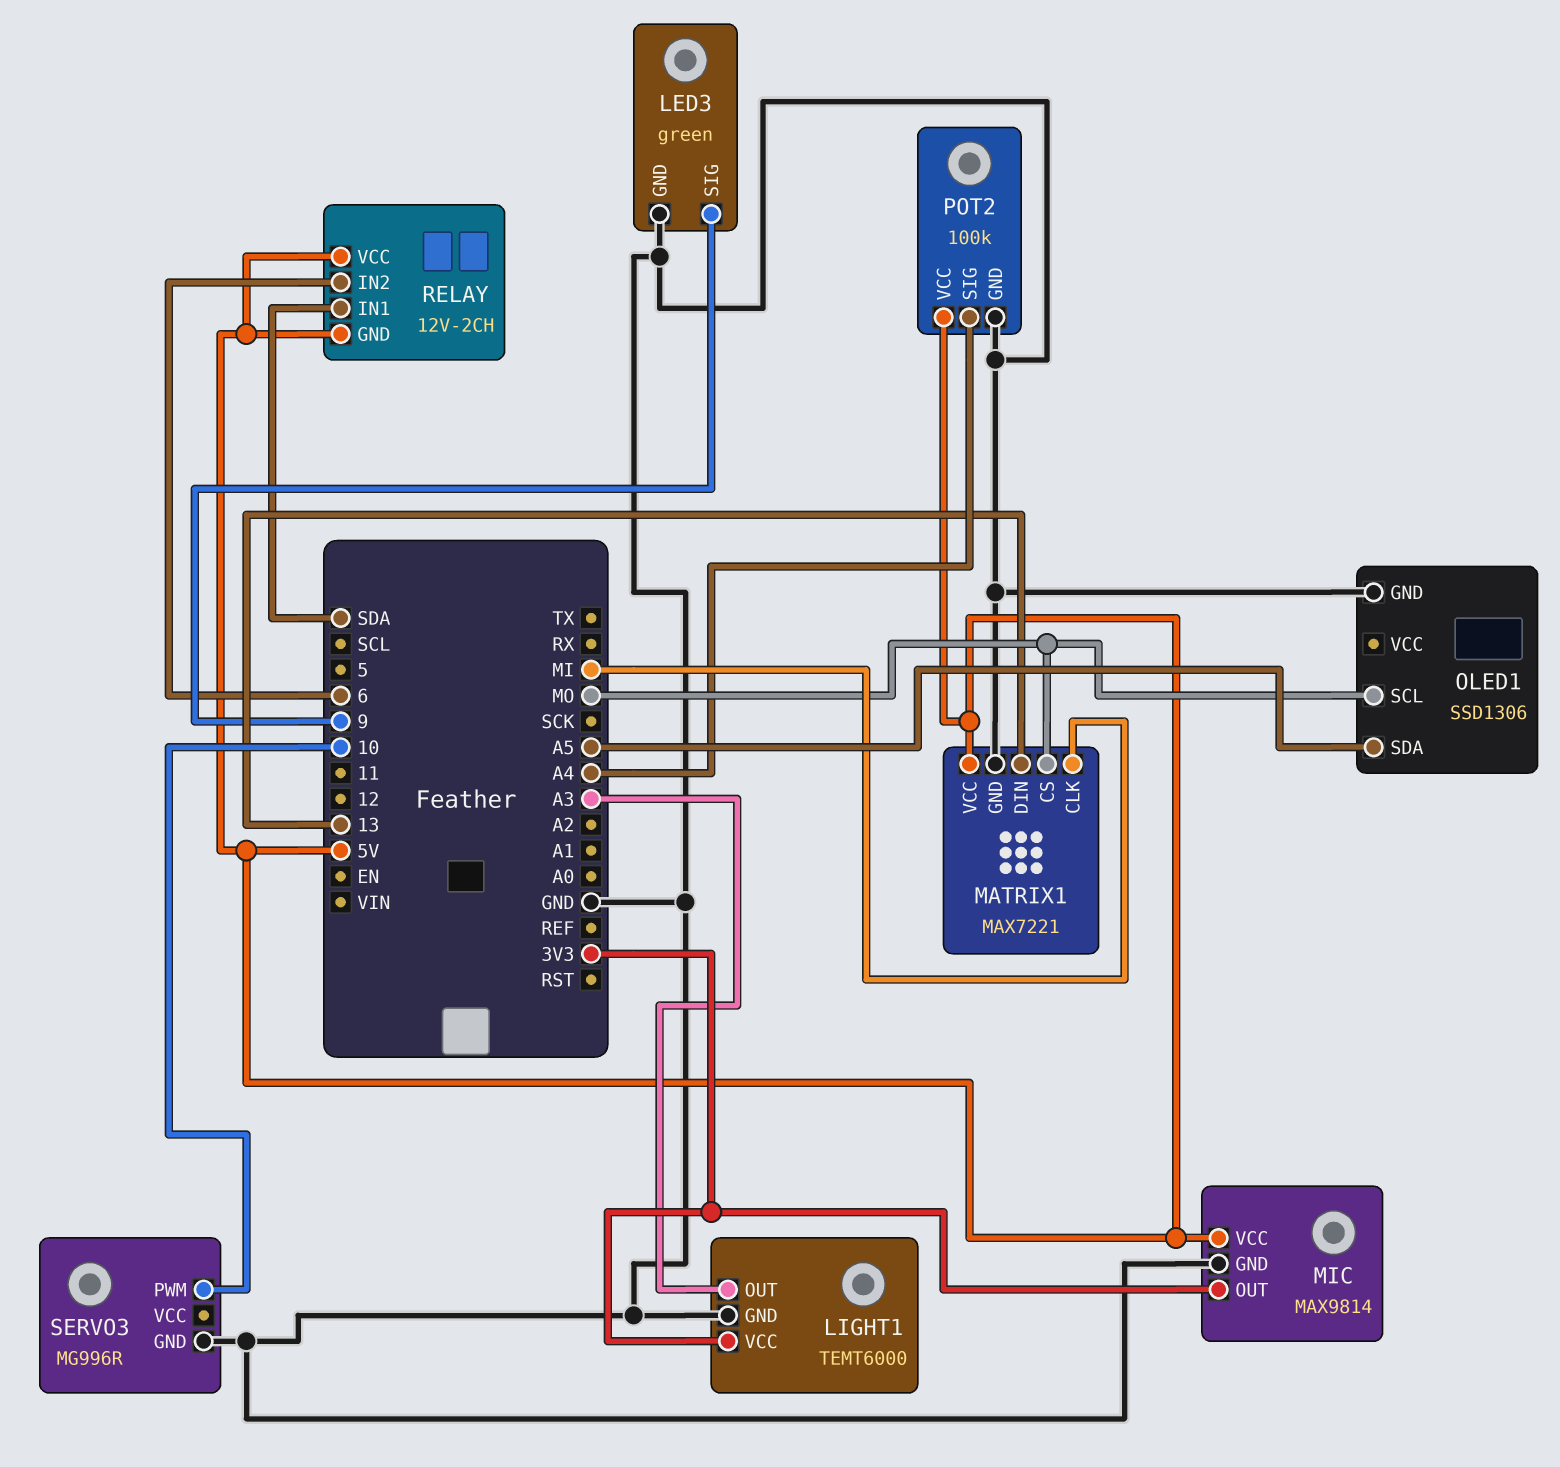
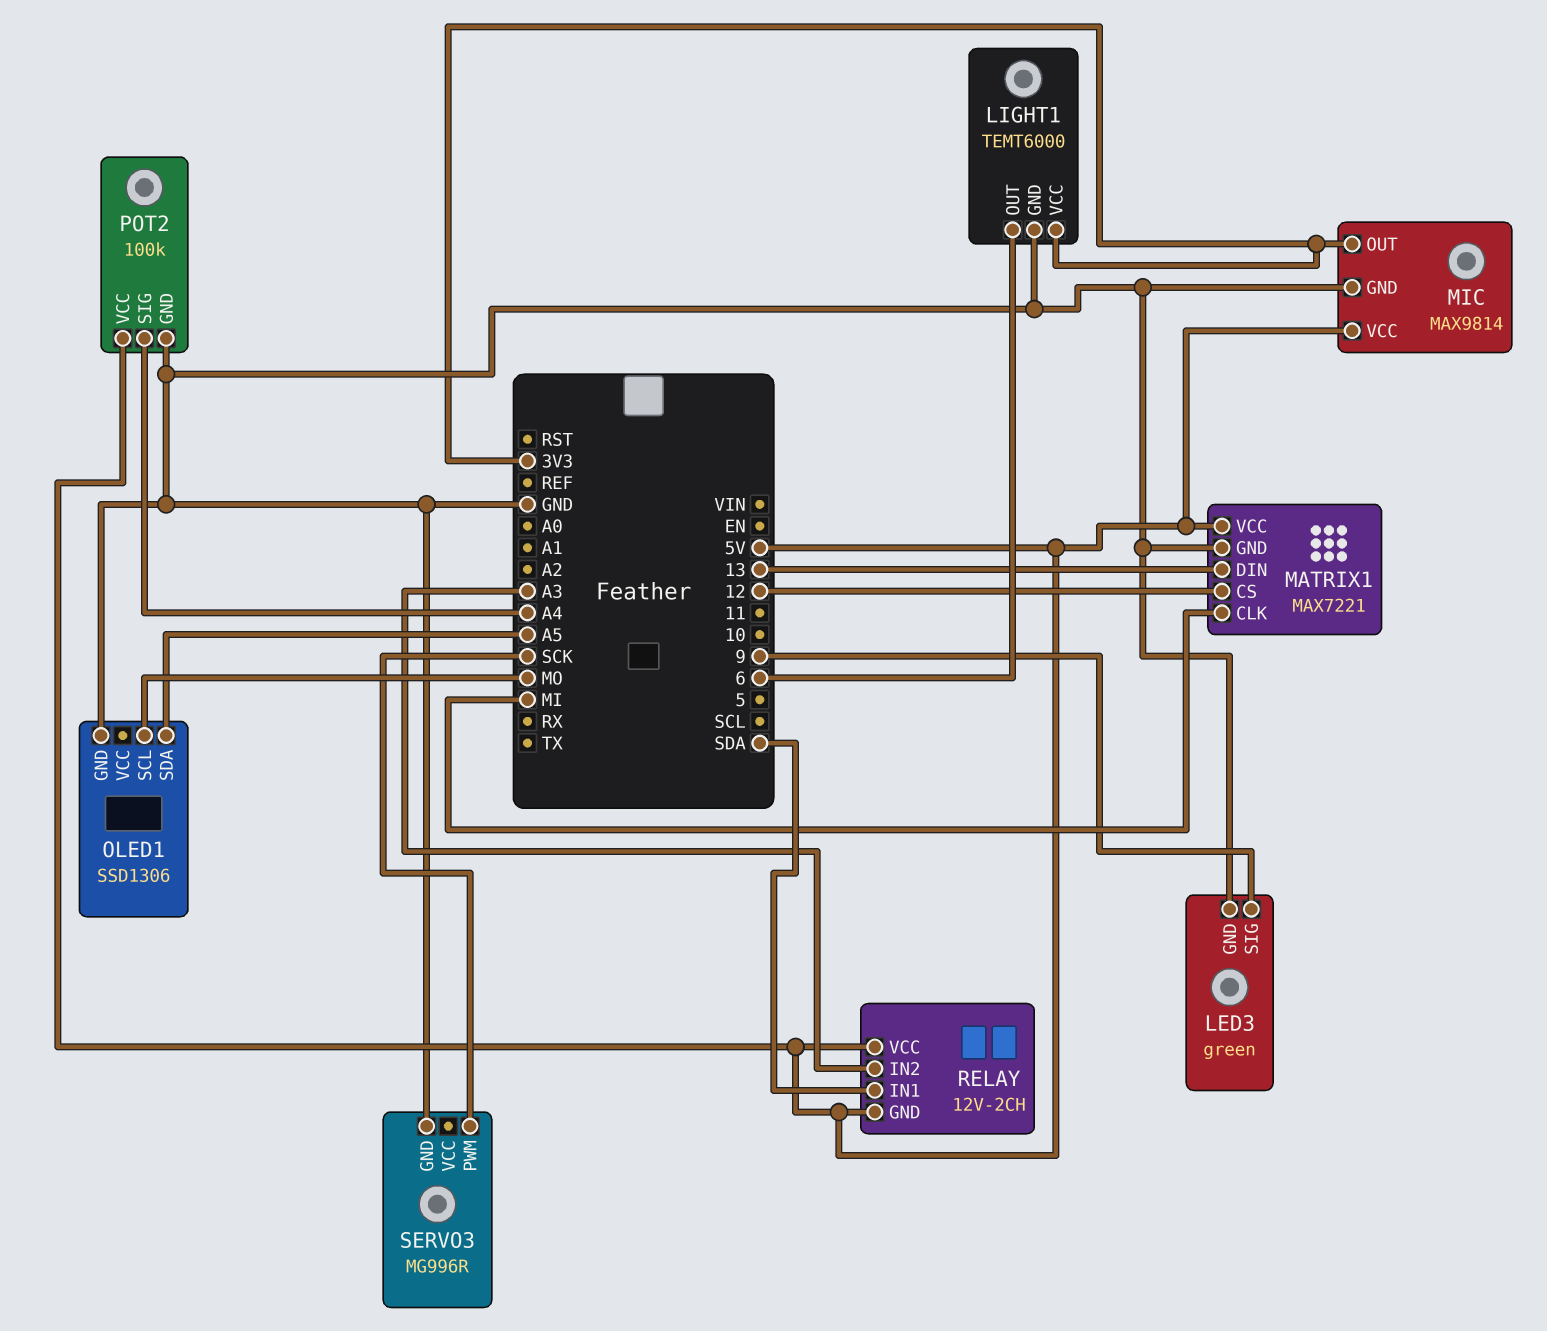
LIGHT1 pin OUT: A3 -> 6
MATRIX1 pin CS: MO -> 12
RELAY pin IN2: 6 -> A3
SERVO3 pin PWM: 10 -> SCK

